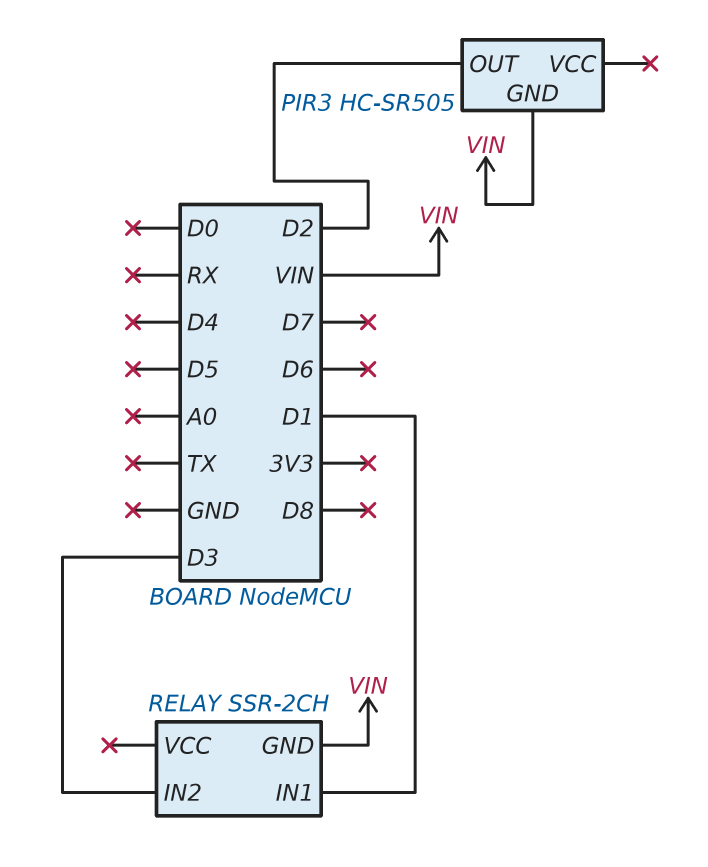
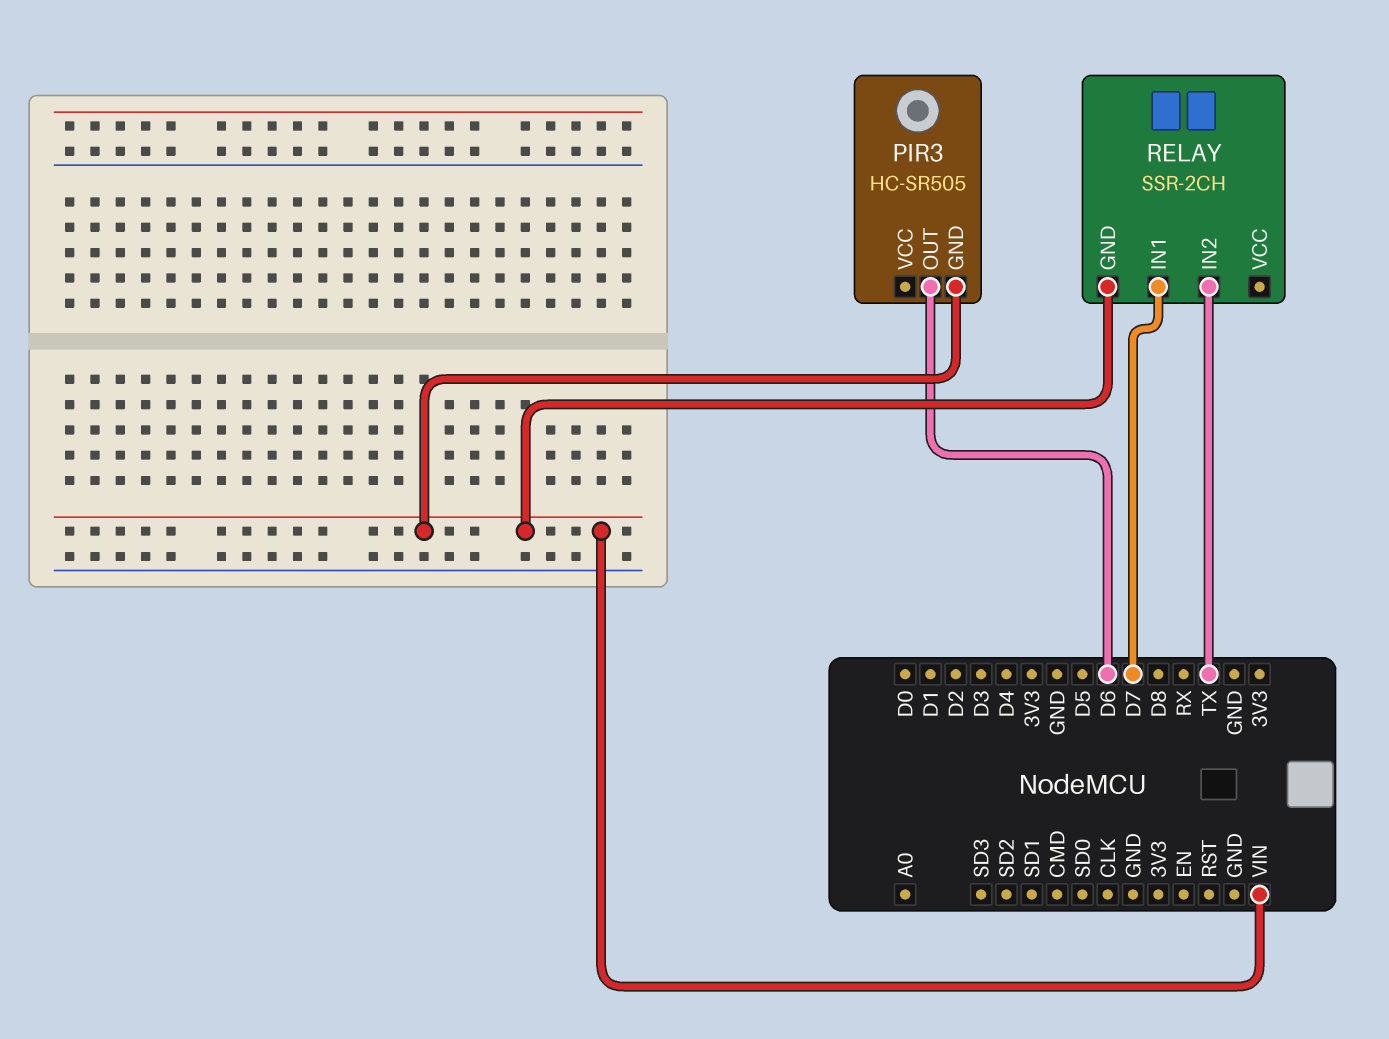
PIR3 pin OUT: D2 -> D6
RELAY pin IN1: D1 -> D7
RELAY pin IN2: D3 -> TX

